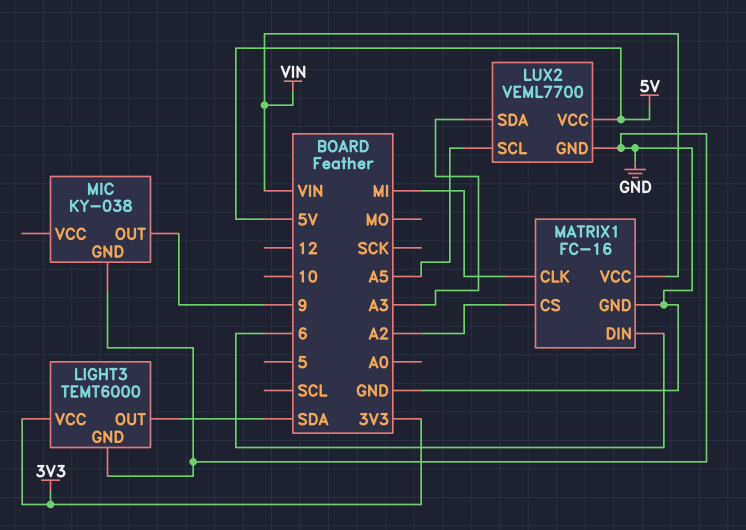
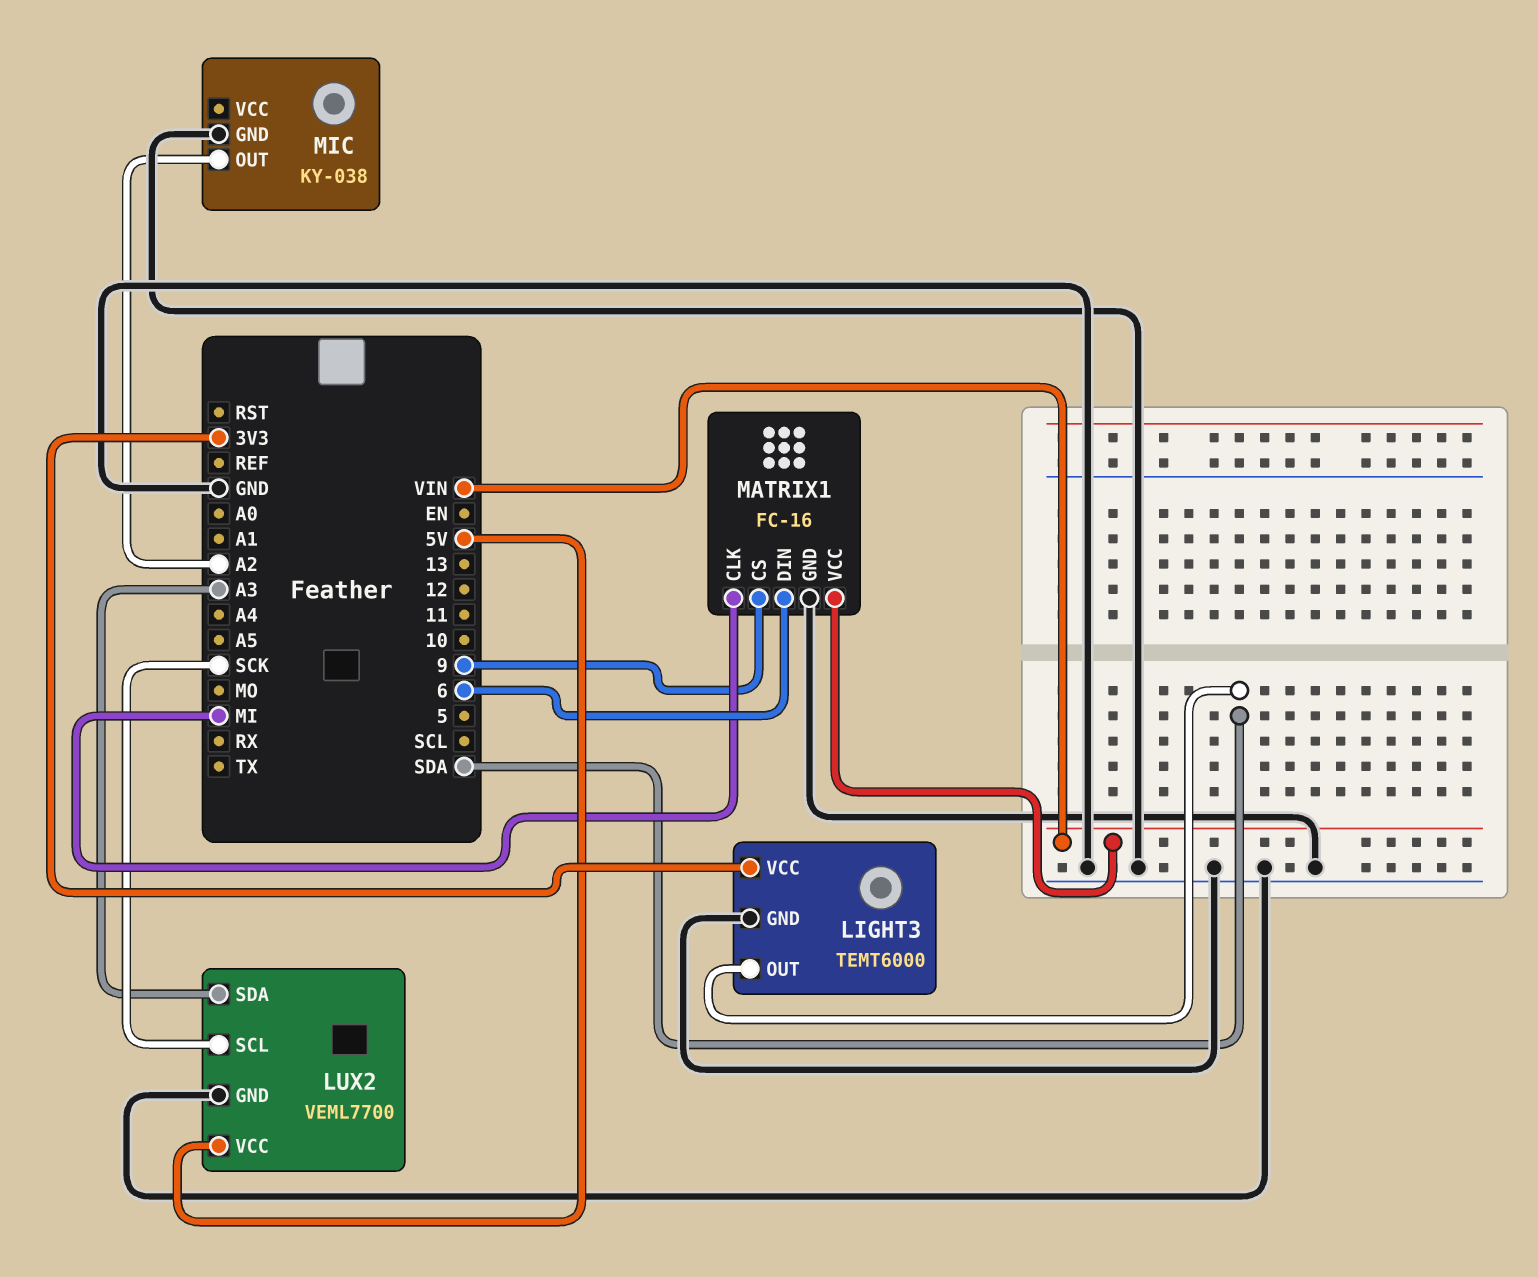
LUX2 pin SCL: A5 -> SCK
MATRIX1 pin CS: A2 -> 9
MIC pin OUT: 9 -> A2

